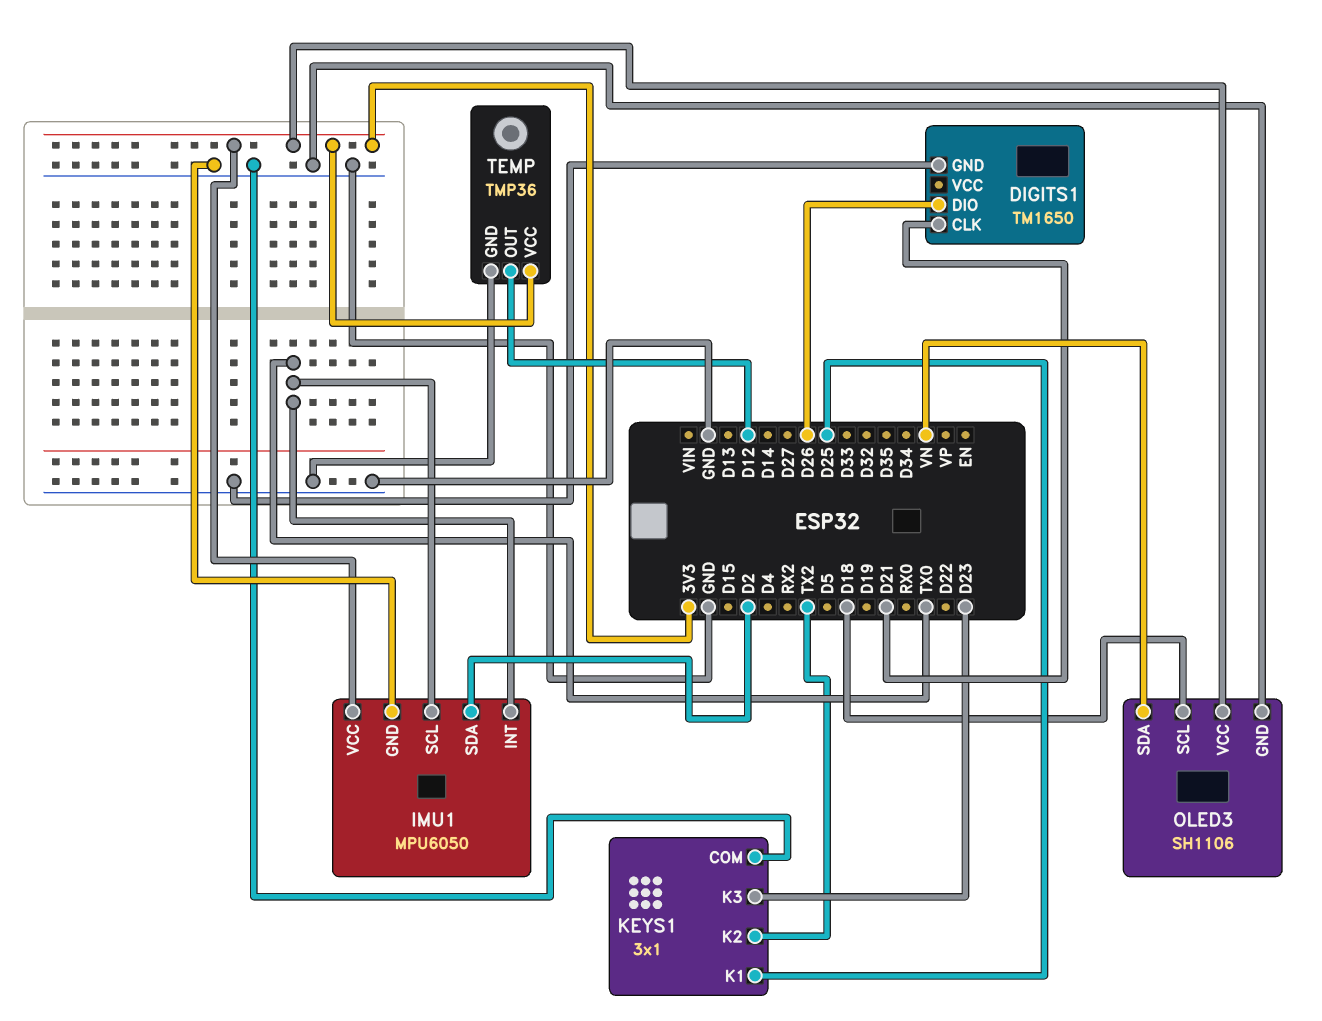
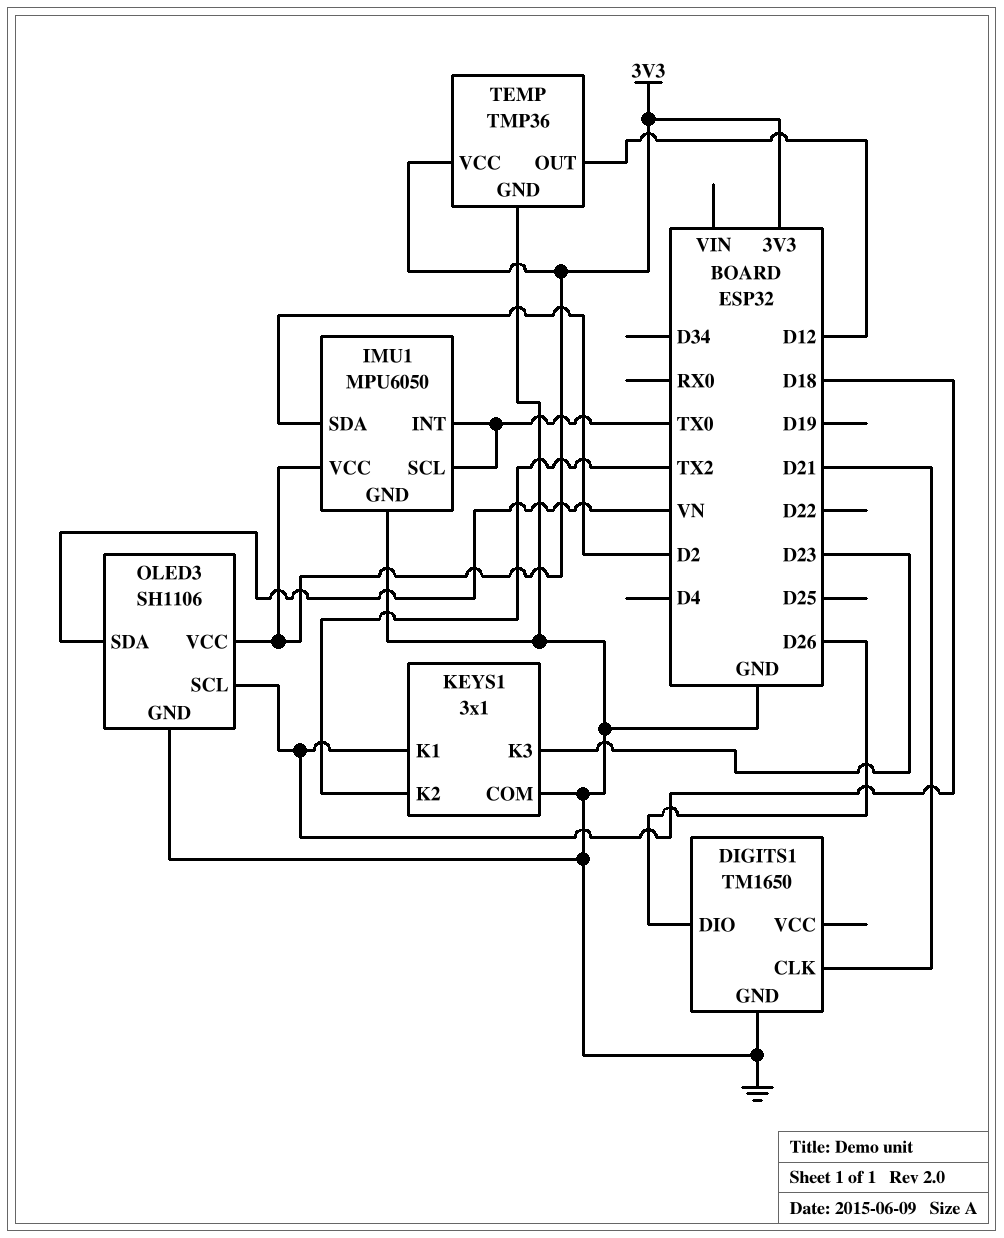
KEYS1 pin K1: D25 -> D18

